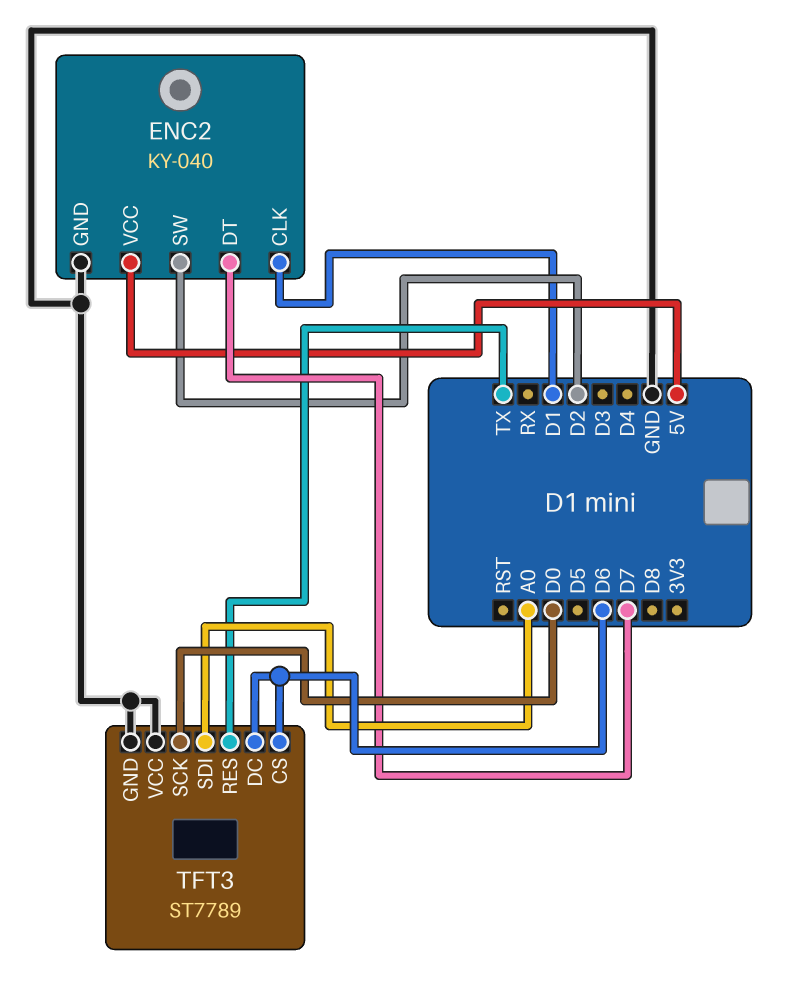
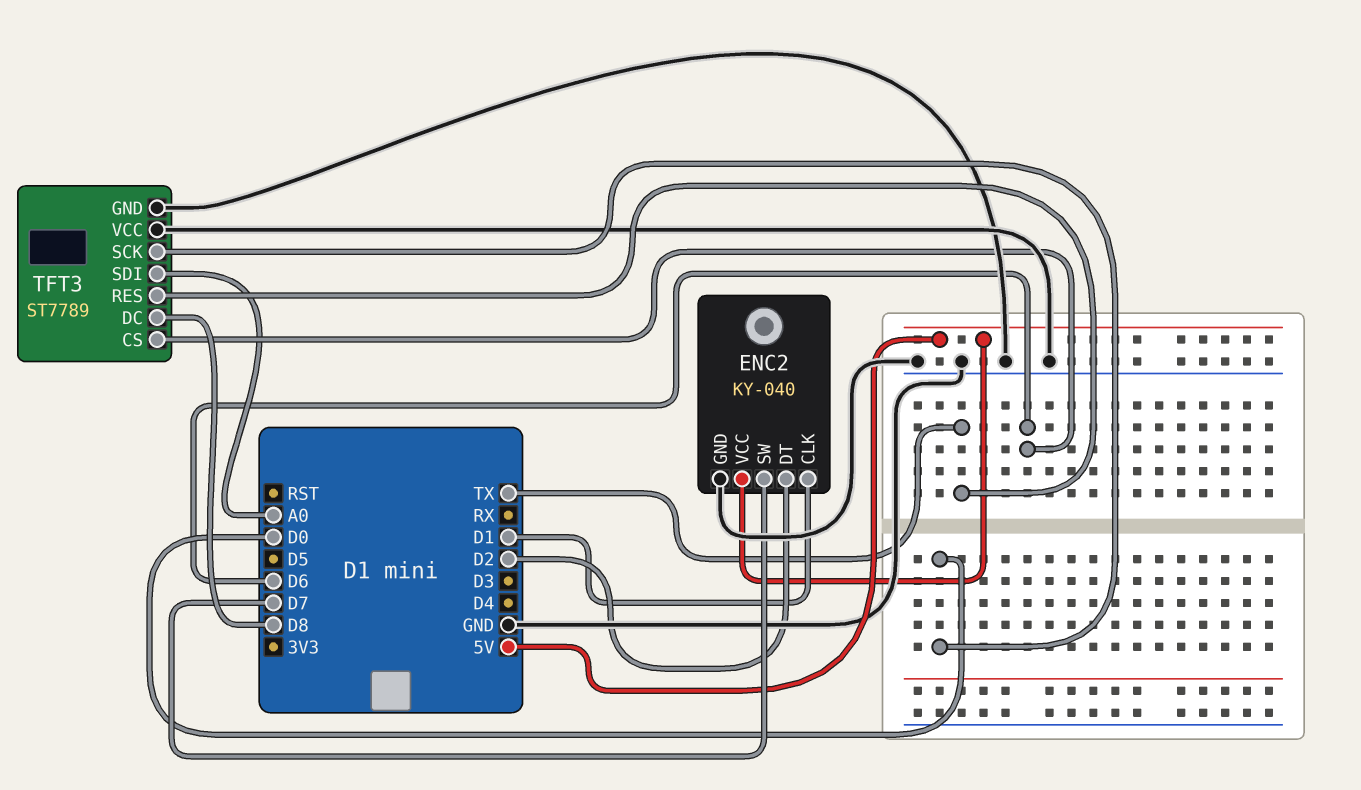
ENC2 pin DT: D7 -> D2
ENC2 pin SW: D2 -> D7
TFT3 pin DC: D6 -> D8

